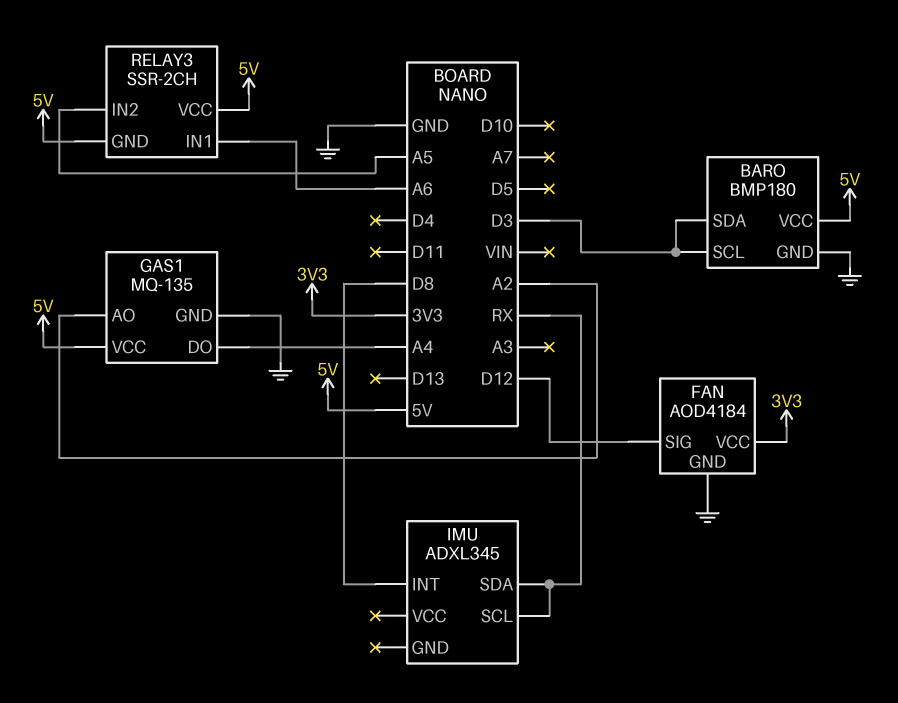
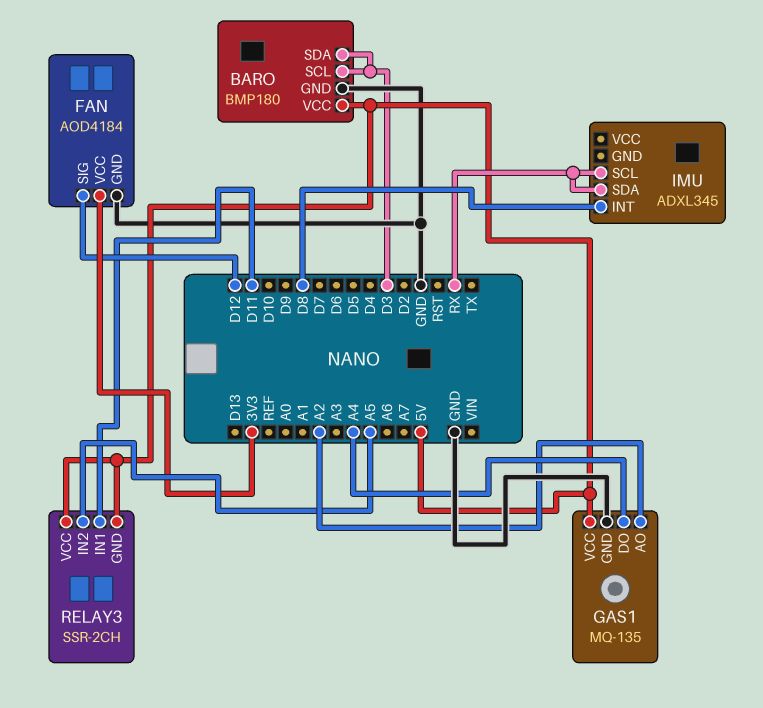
RELAY3 pin IN1: A6 -> D11

